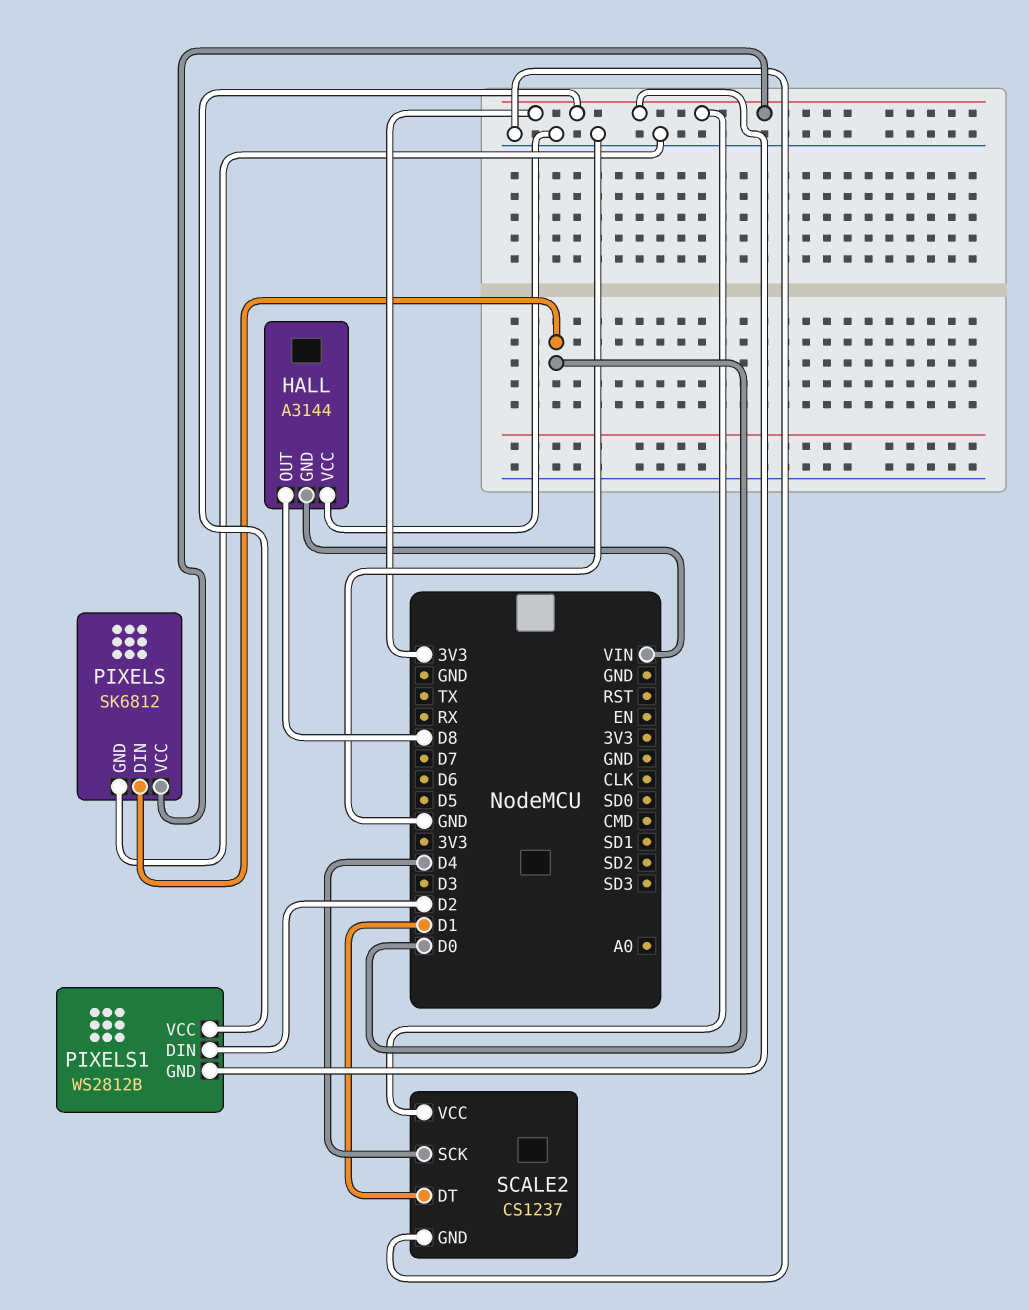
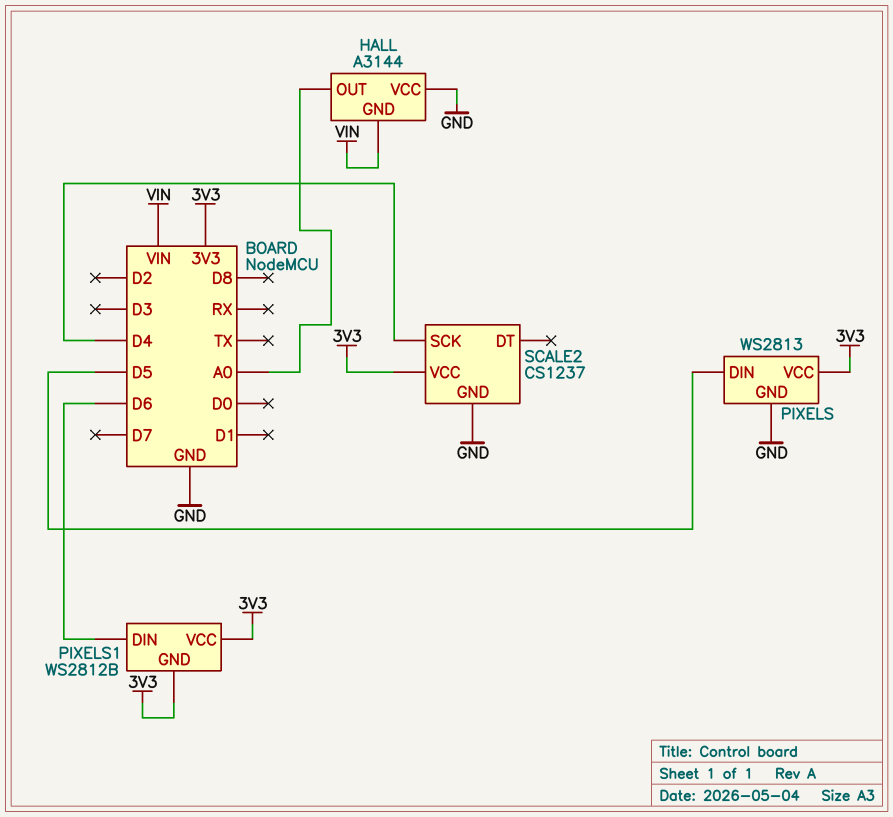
HALL pin OUT: D8 -> A0
PIXELS: SK6812 -> WS2813
PIXELS pin DIN: D0 -> D5
PIXELS1 pin DIN: D2 -> D6
SCALE2 pin DT: D1 -> none

